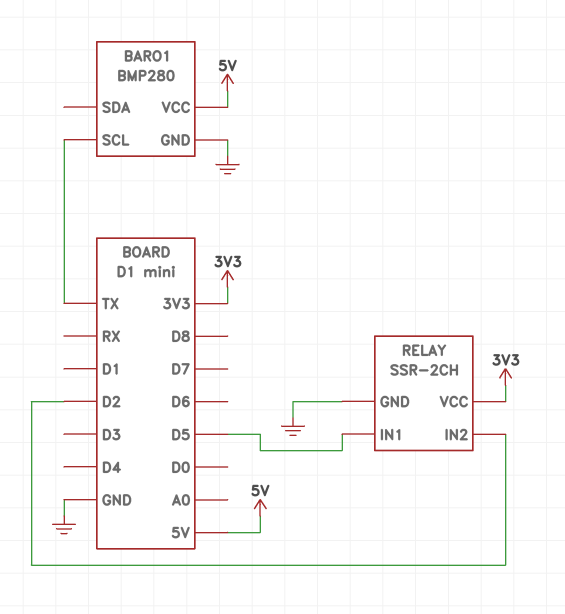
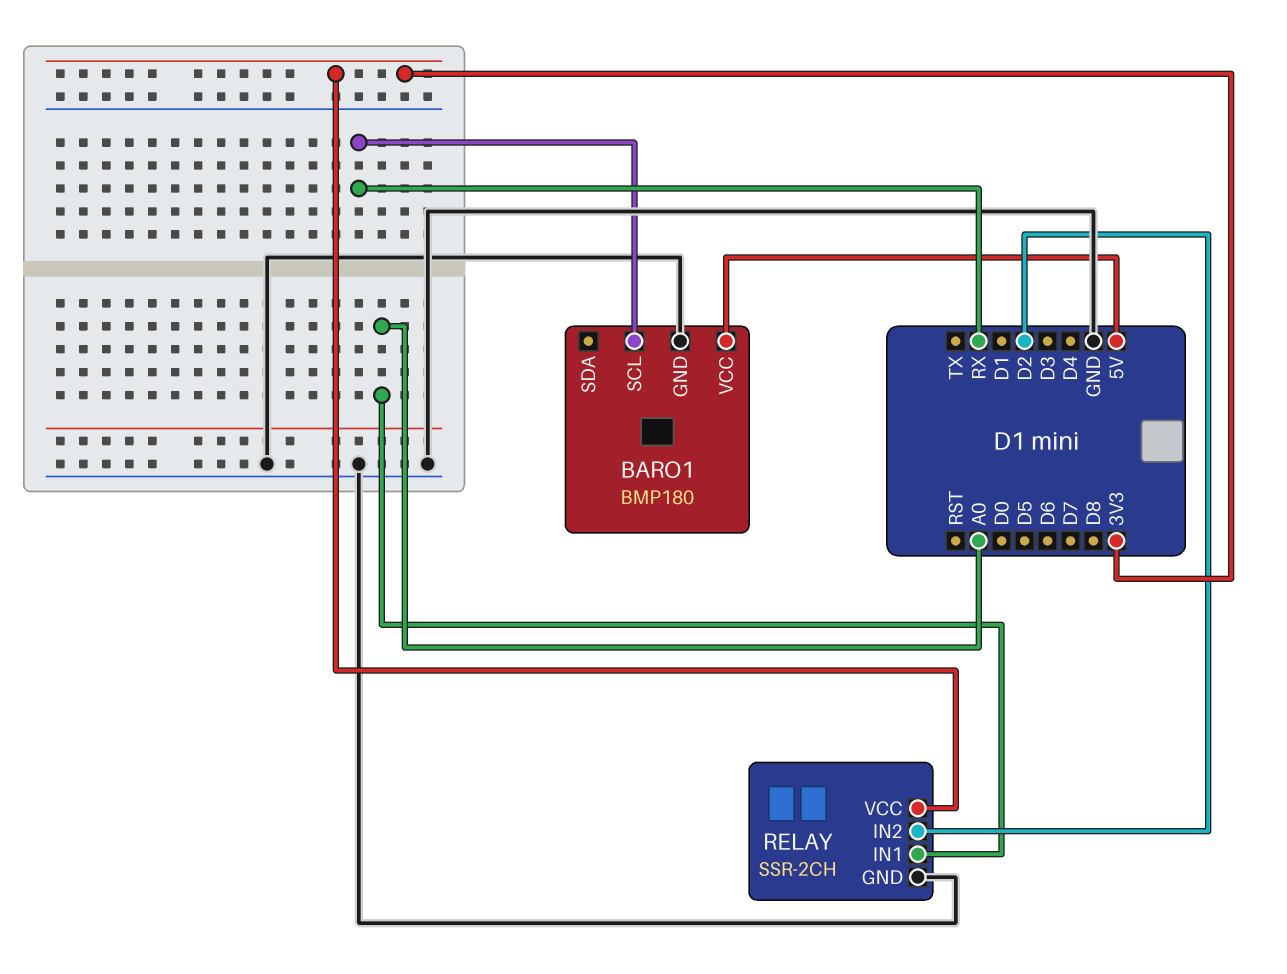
BARO1: BMP280 -> BMP180
BARO1 pin SCL: TX -> RX
RELAY pin IN1: D5 -> A0

